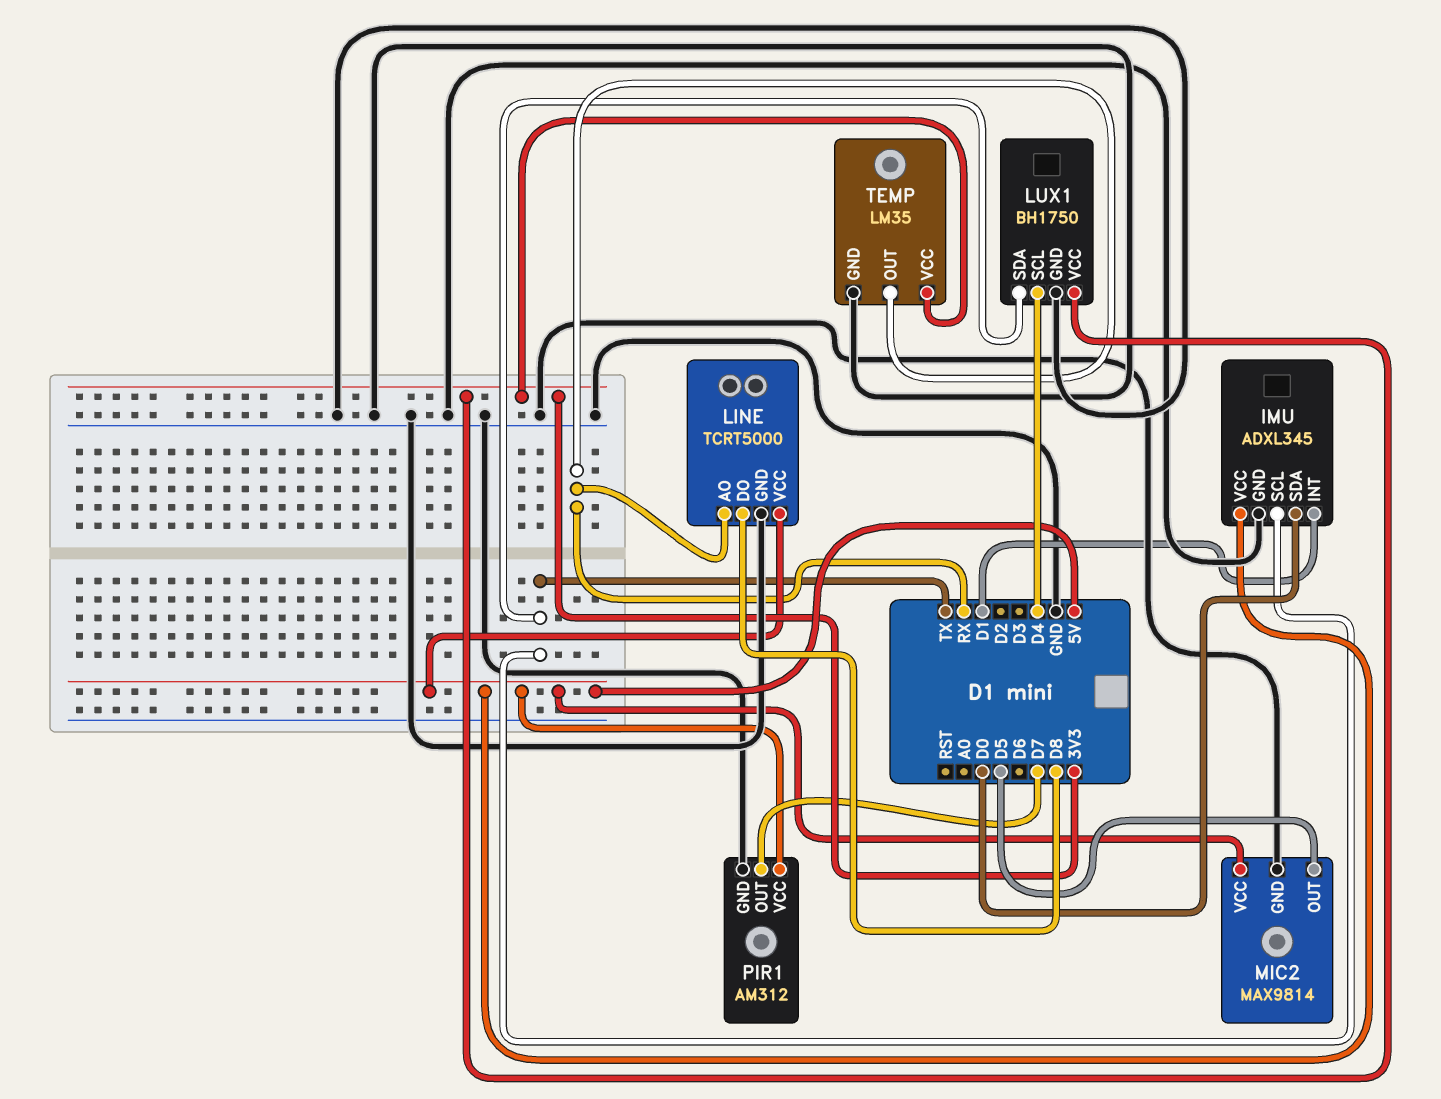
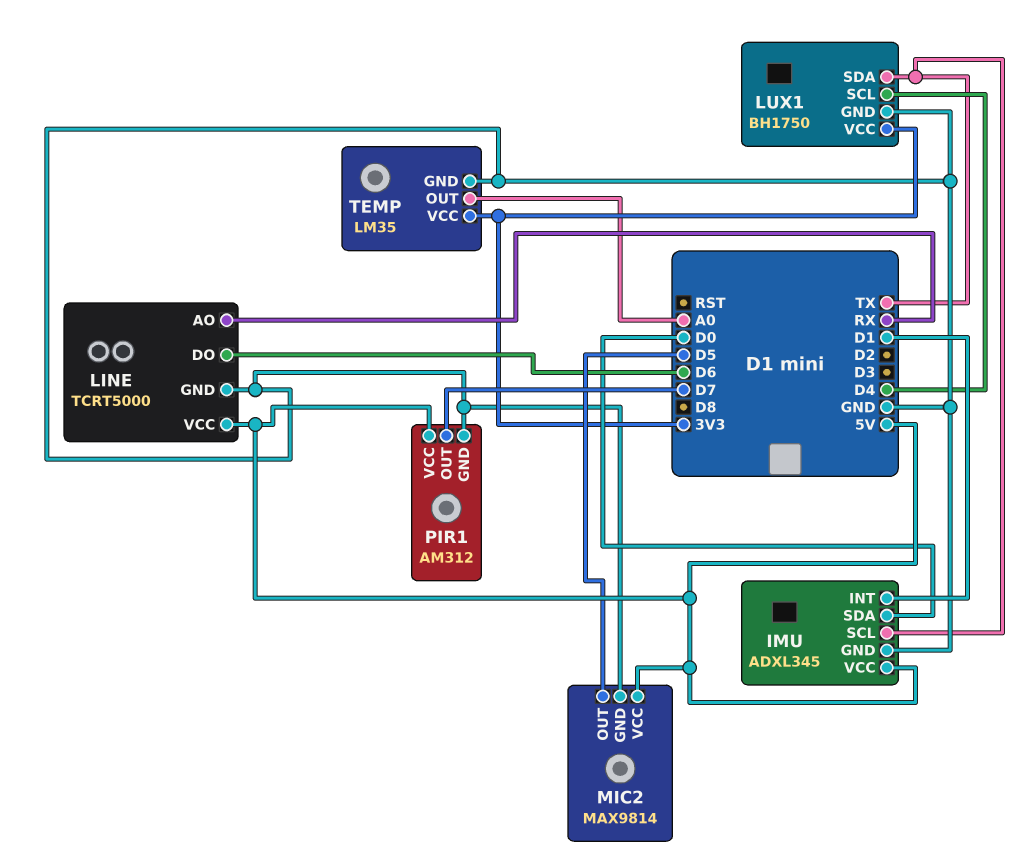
LINE pin DO: D8 -> D6
TEMP pin OUT: RX -> A0

